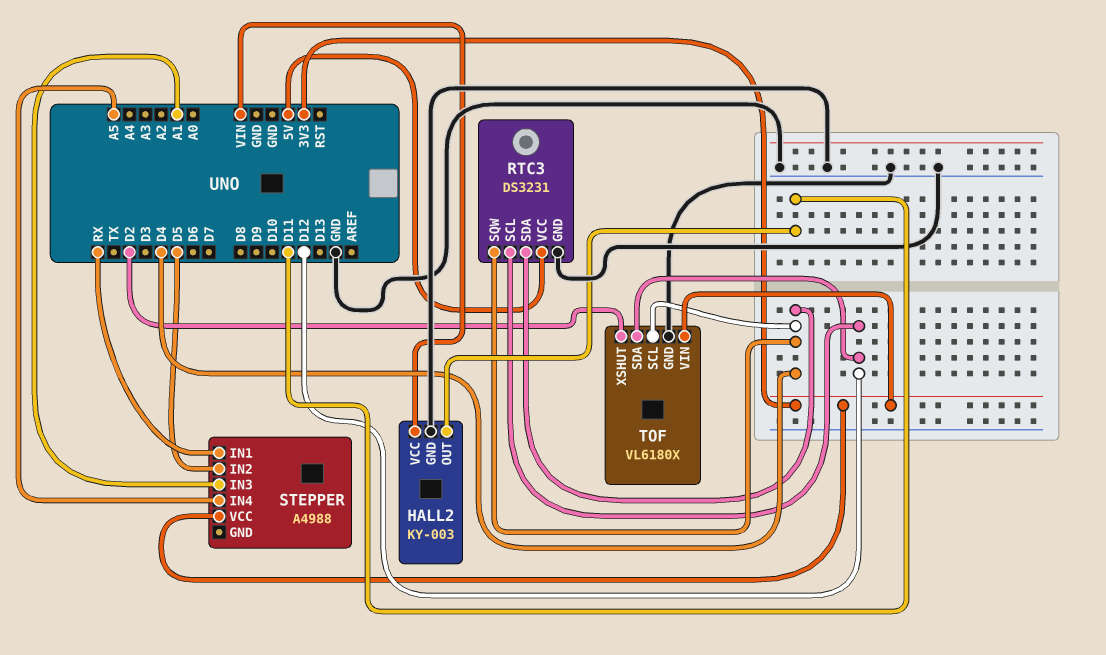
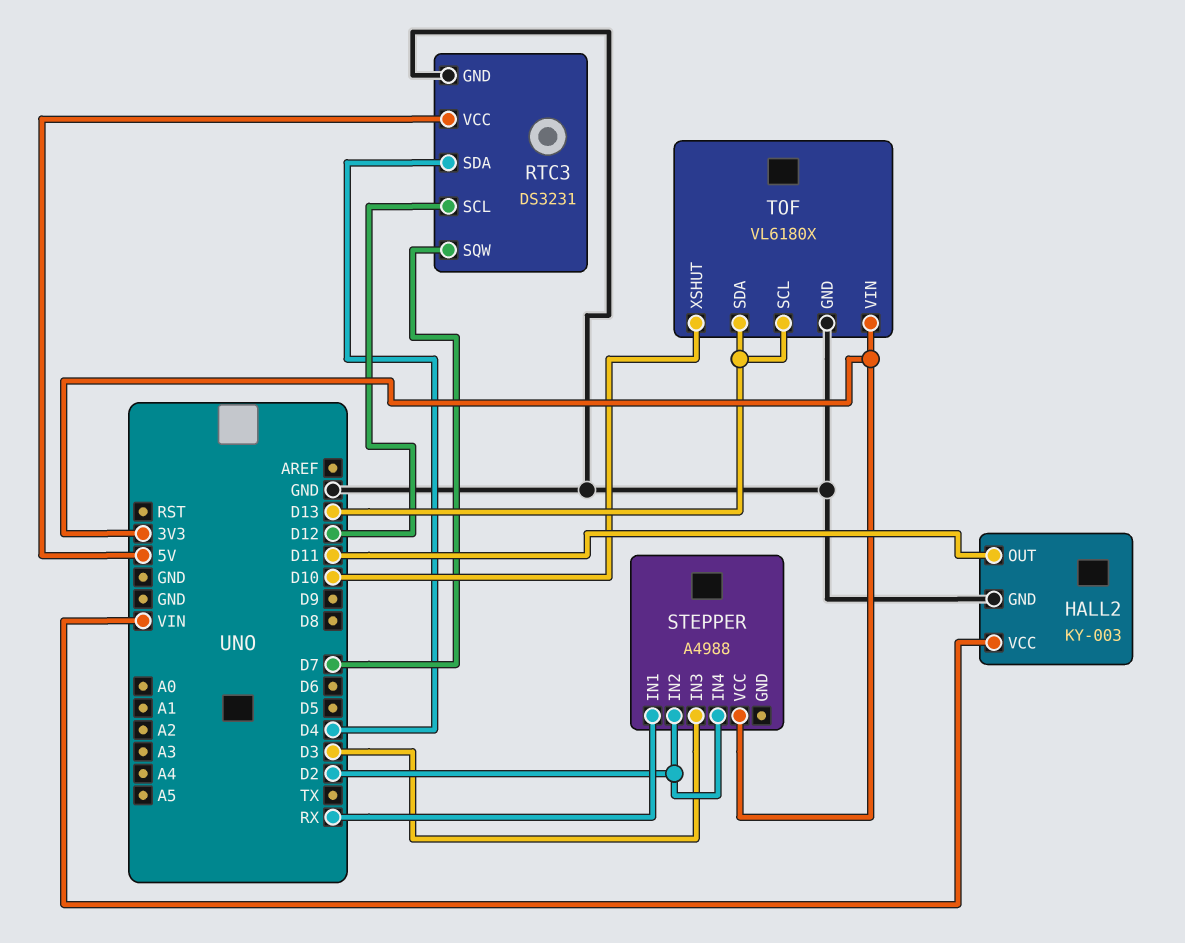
RTC3 pin SQW: D4 -> D7
STEPPER pin IN2: D5 -> D2
STEPPER pin IN3: A1 -> D3
STEPPER pin IN4: A5 -> D2
TOF pin SCL: D4 -> D13
TOF pin SDA: D12 -> D13
TOF pin XSHUT: D2 -> D10

